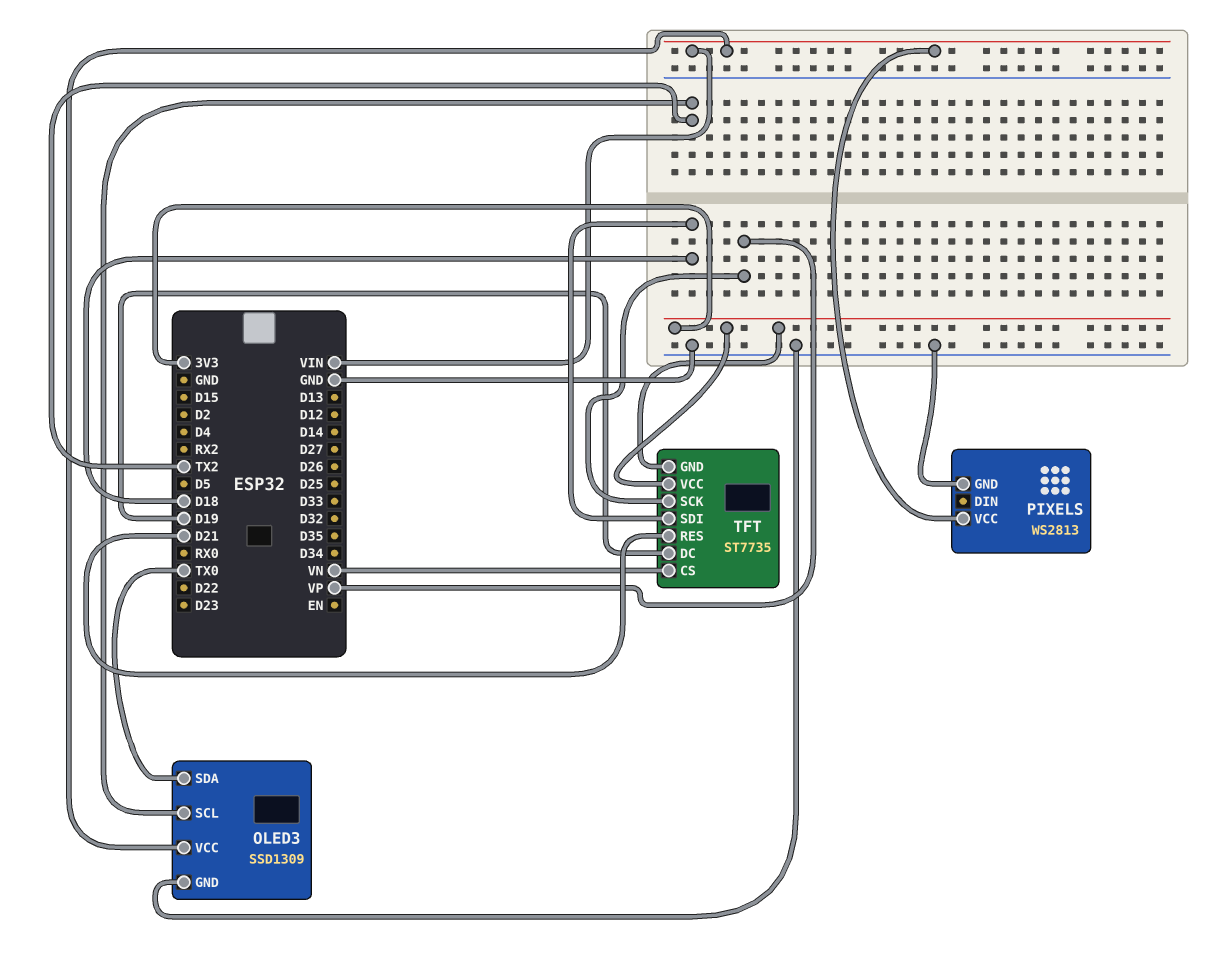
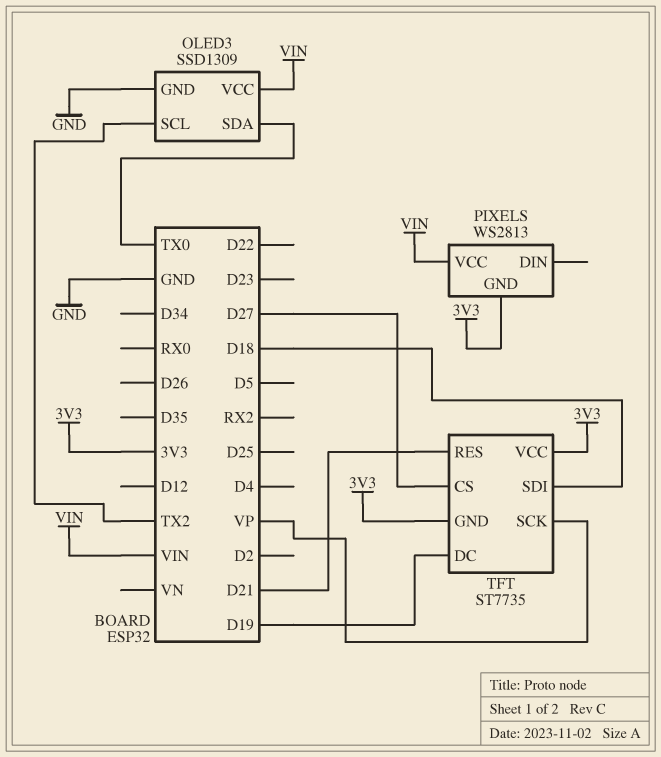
PIXELS pin GND: GND -> 3V3
TFT pin CS: VN -> D27

